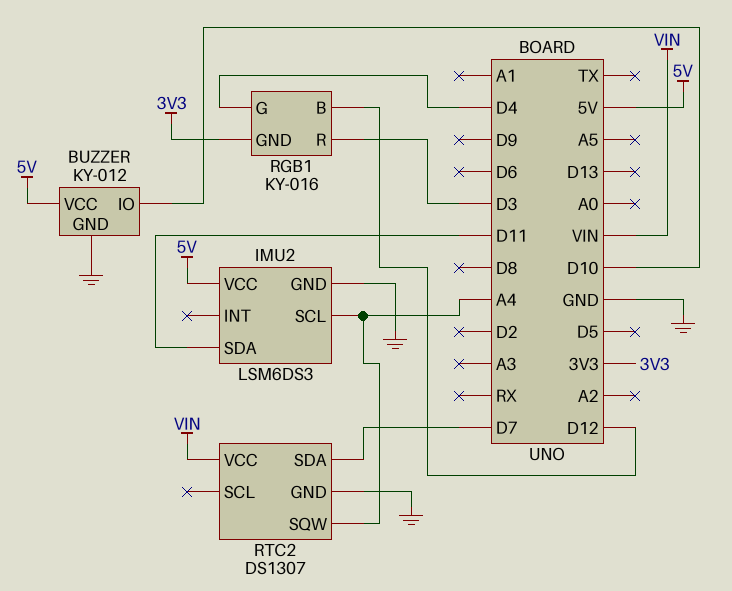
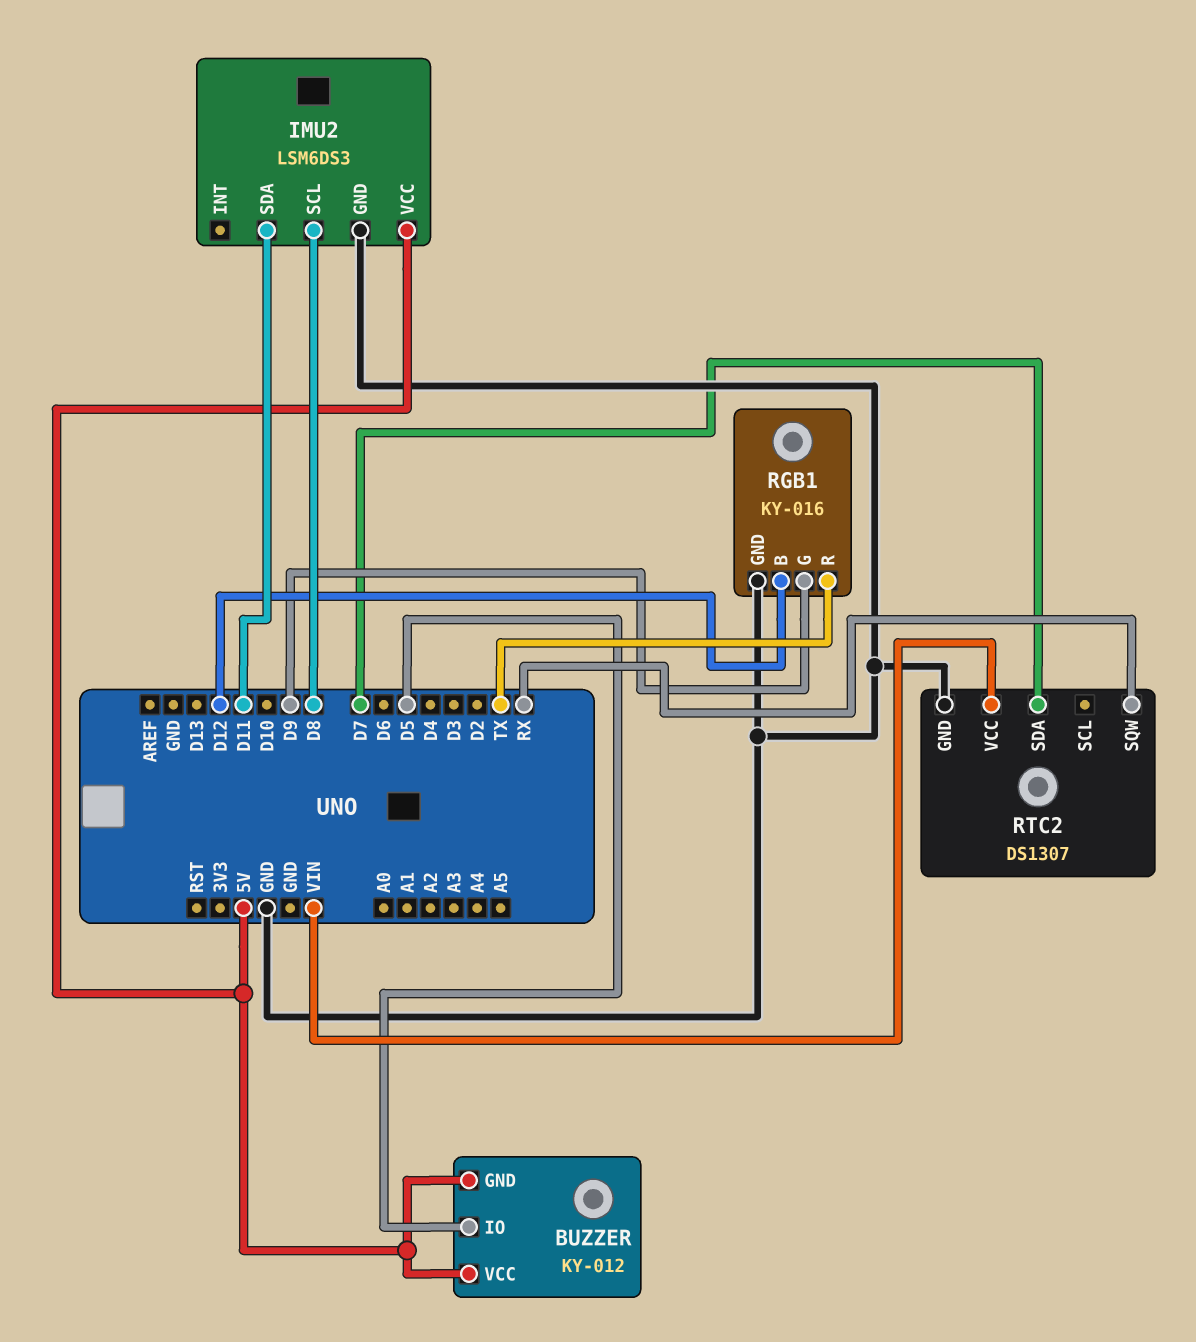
BUZZER pin GND: GND -> 5V
BUZZER pin IO: D10 -> D5
IMU2 pin SCL: A4 -> D8
RGB1 pin G: D4 -> D9
RGB1 pin GND: 3V3 -> GND
RGB1 pin R: D3 -> TX
RTC2 pin SQW: A4 -> RX

